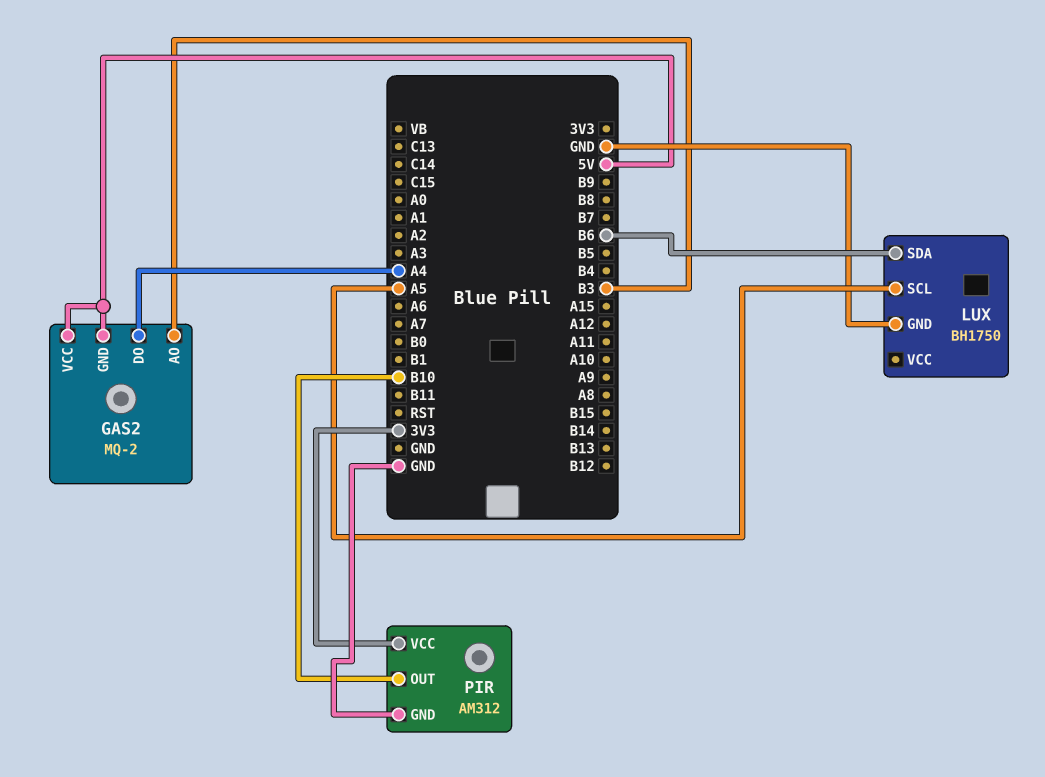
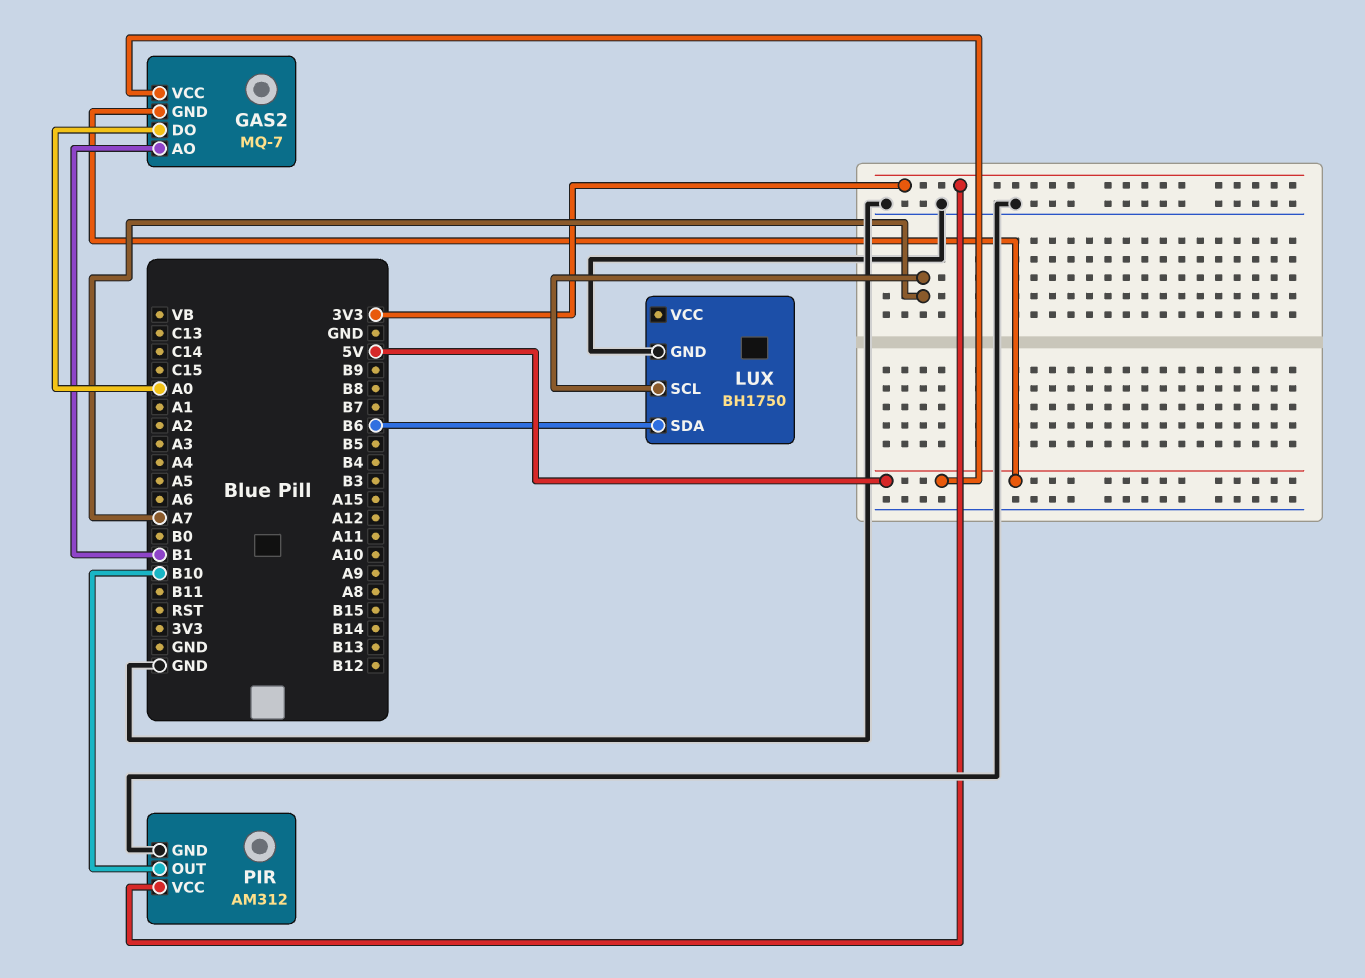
GAS2: MQ-2 -> MQ-7
GAS2 pin AO: B3 -> B1
GAS2 pin DO: A4 -> A0
LUX pin SCL: A5 -> A7

